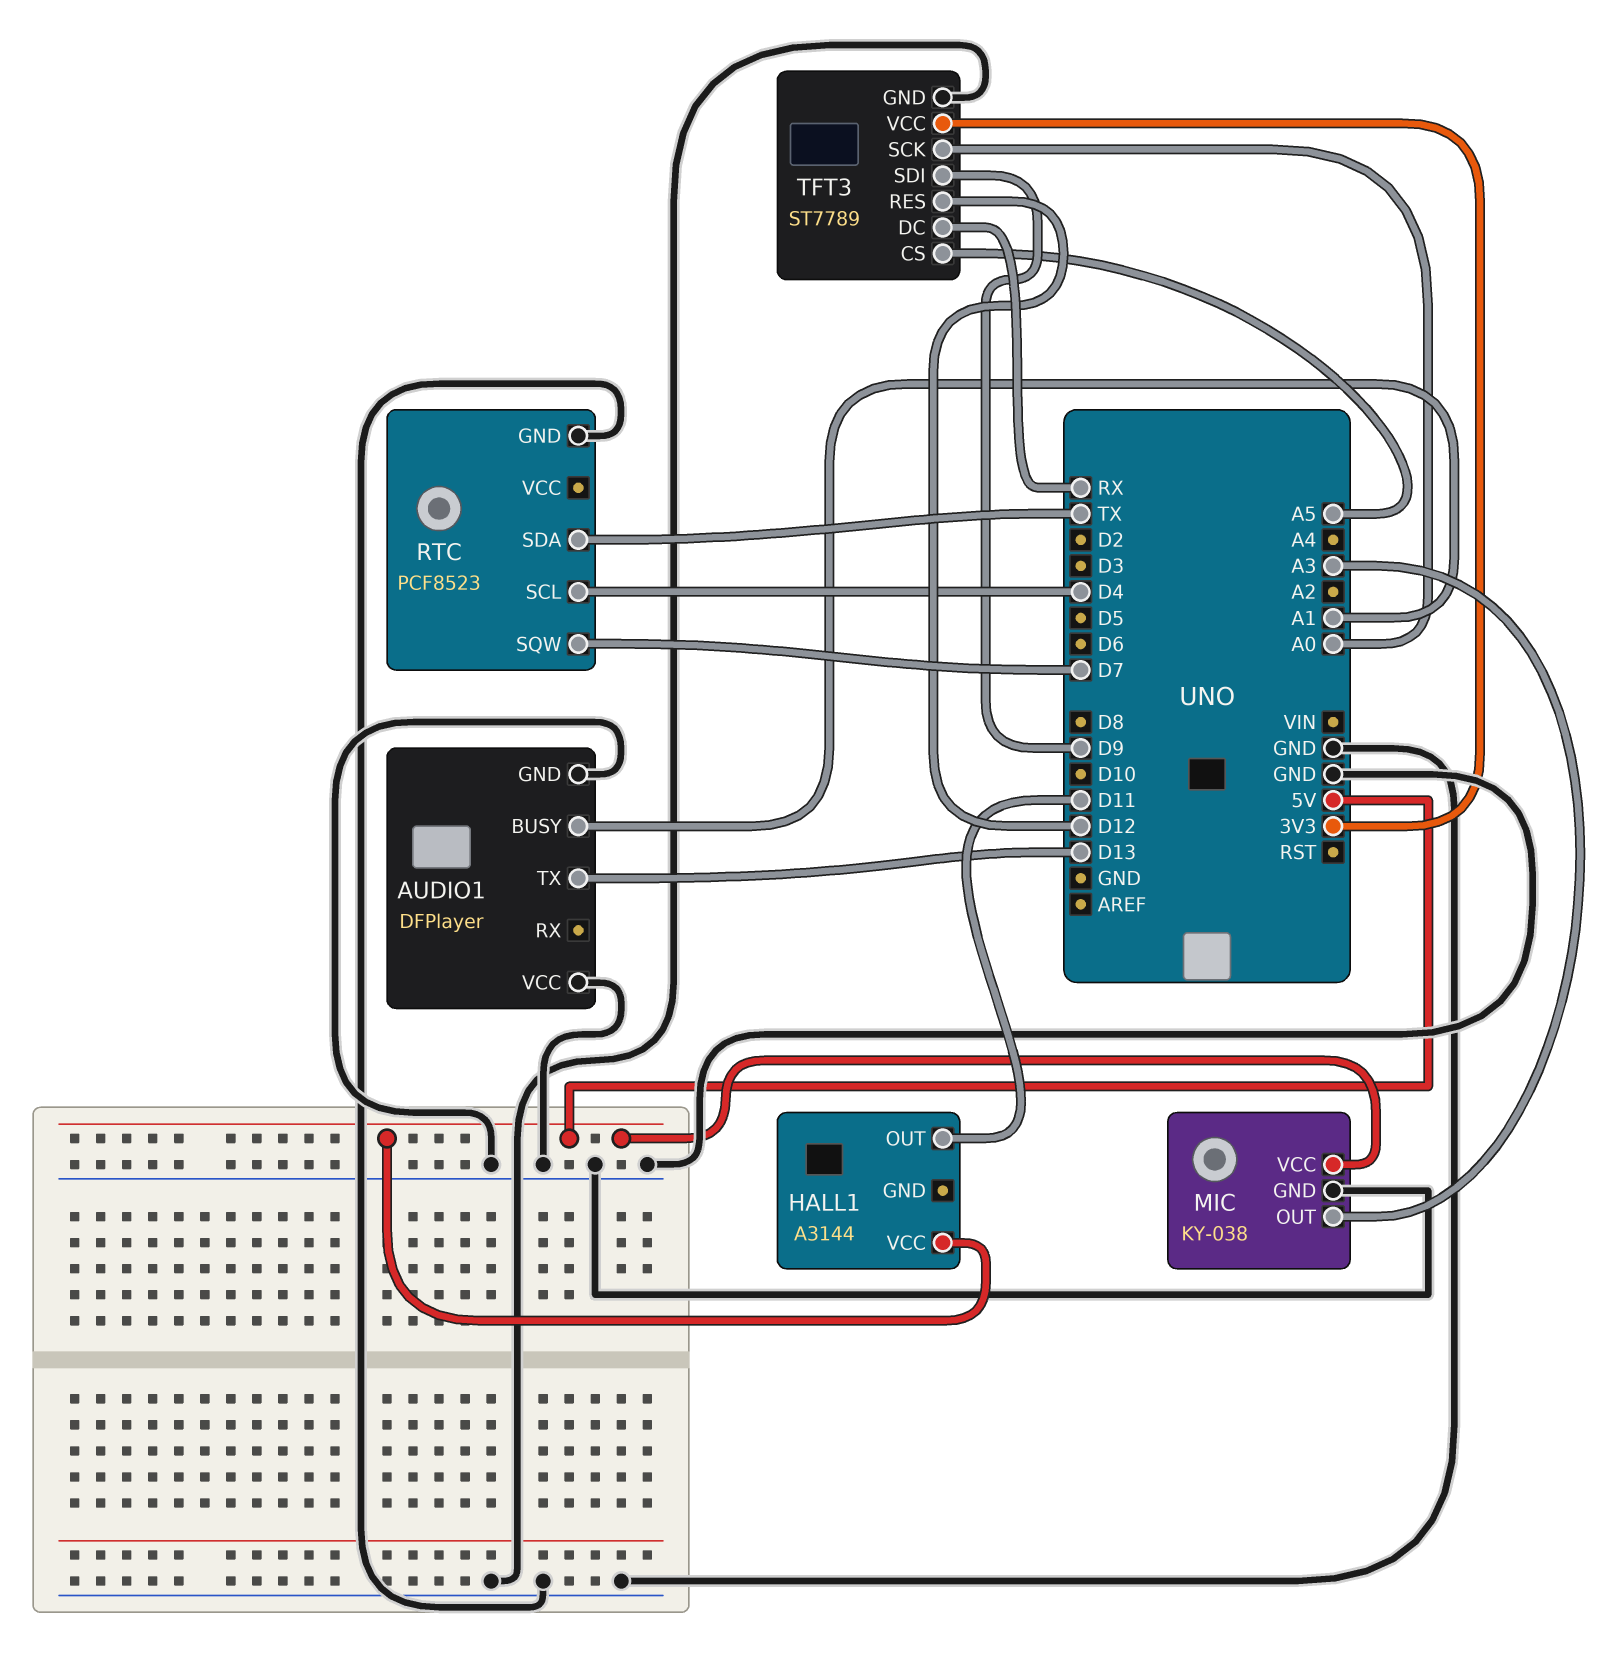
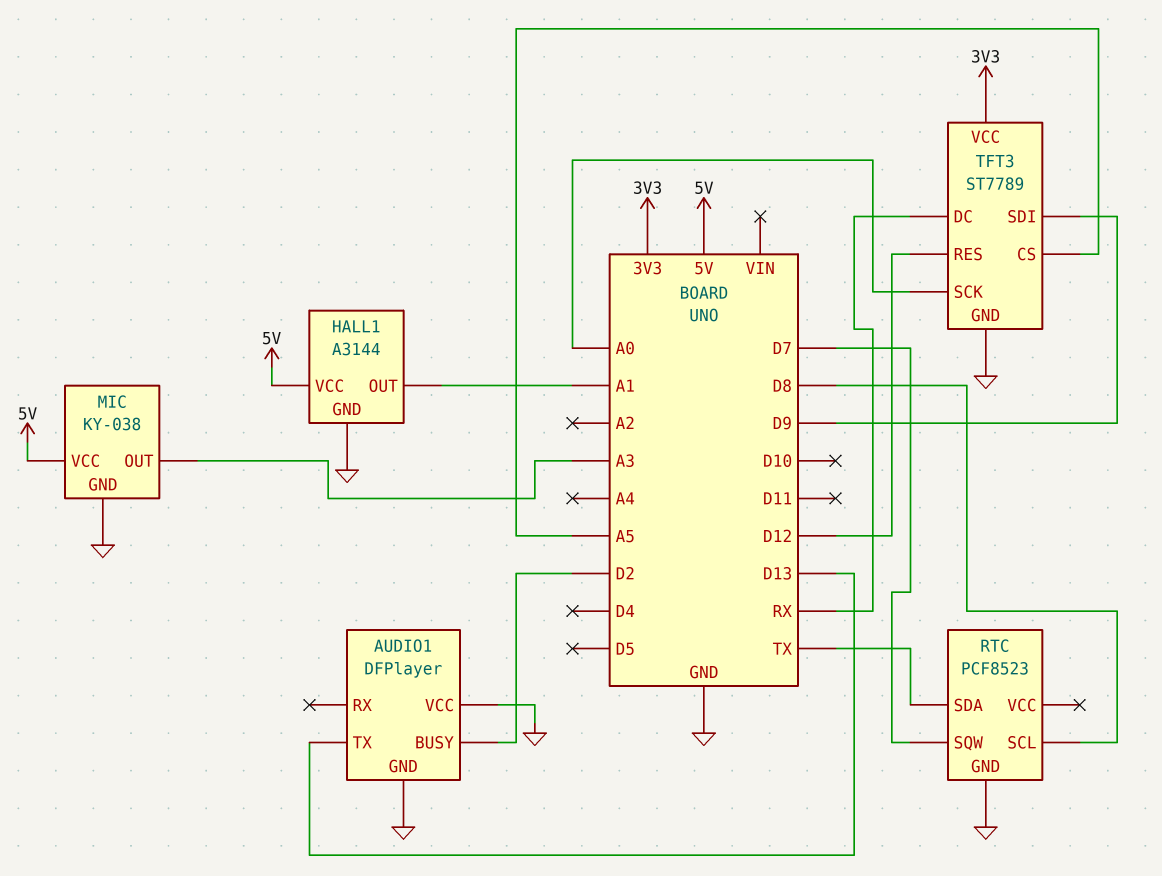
AUDIO1 pin BUSY: A1 -> D2
HALL1 pin GND: none -> GND
HALL1 pin OUT: D11 -> A1
RTC pin SCL: D4 -> D8

